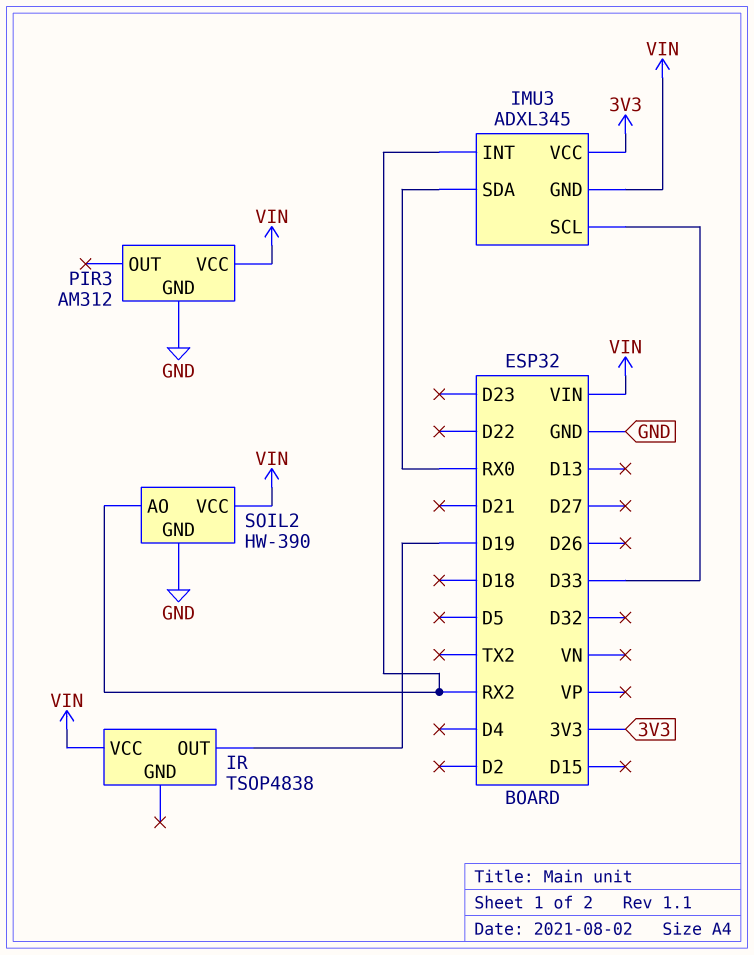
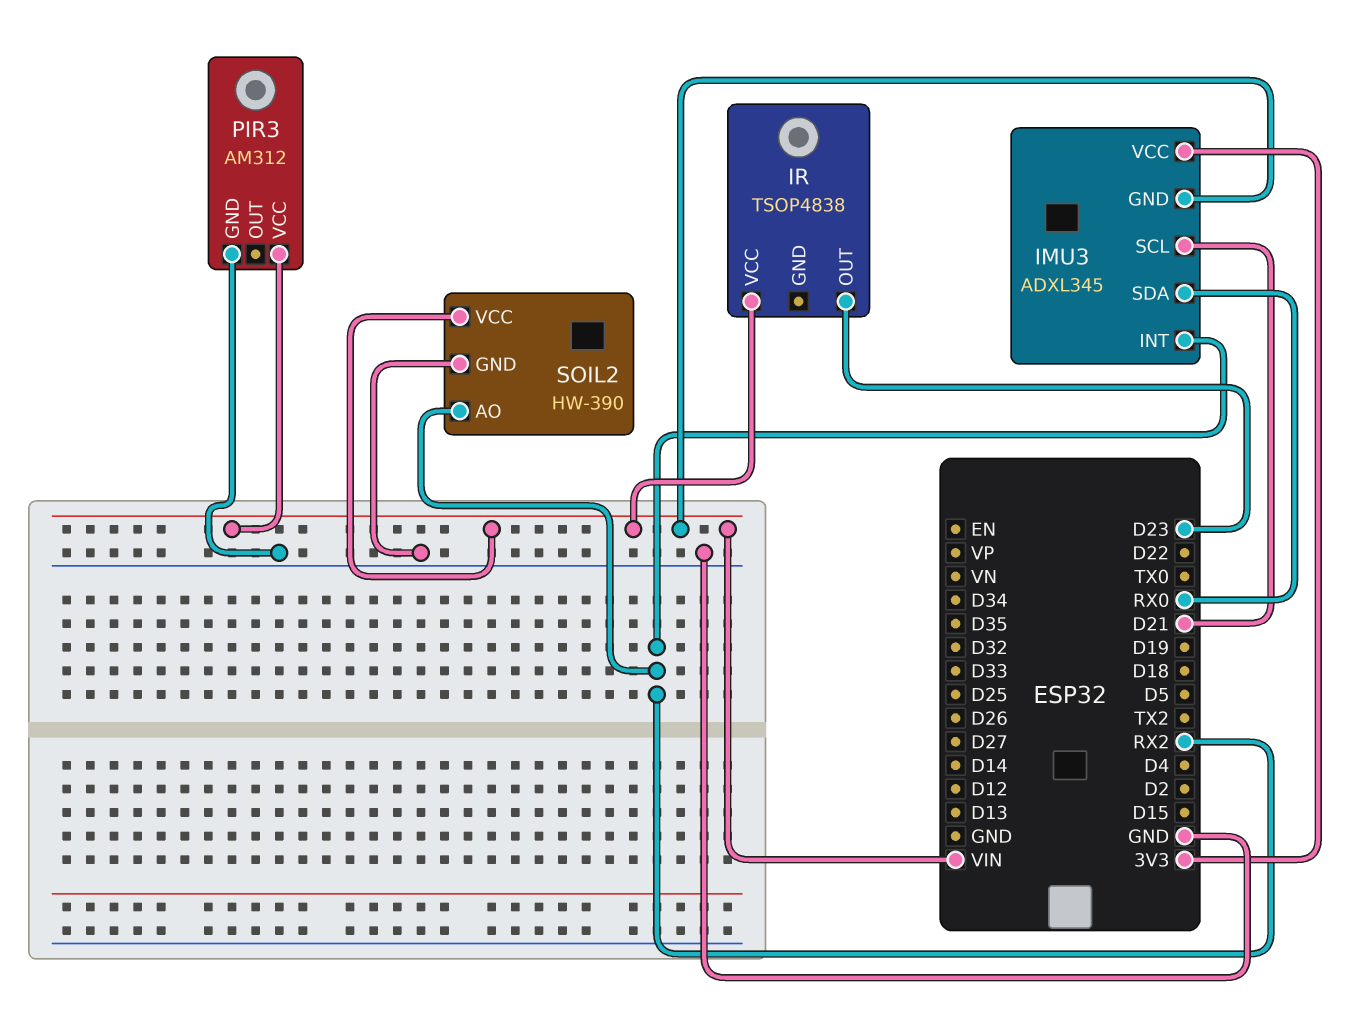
IMU3 pin SCL: D33 -> D21
IR pin OUT: D19 -> D23

